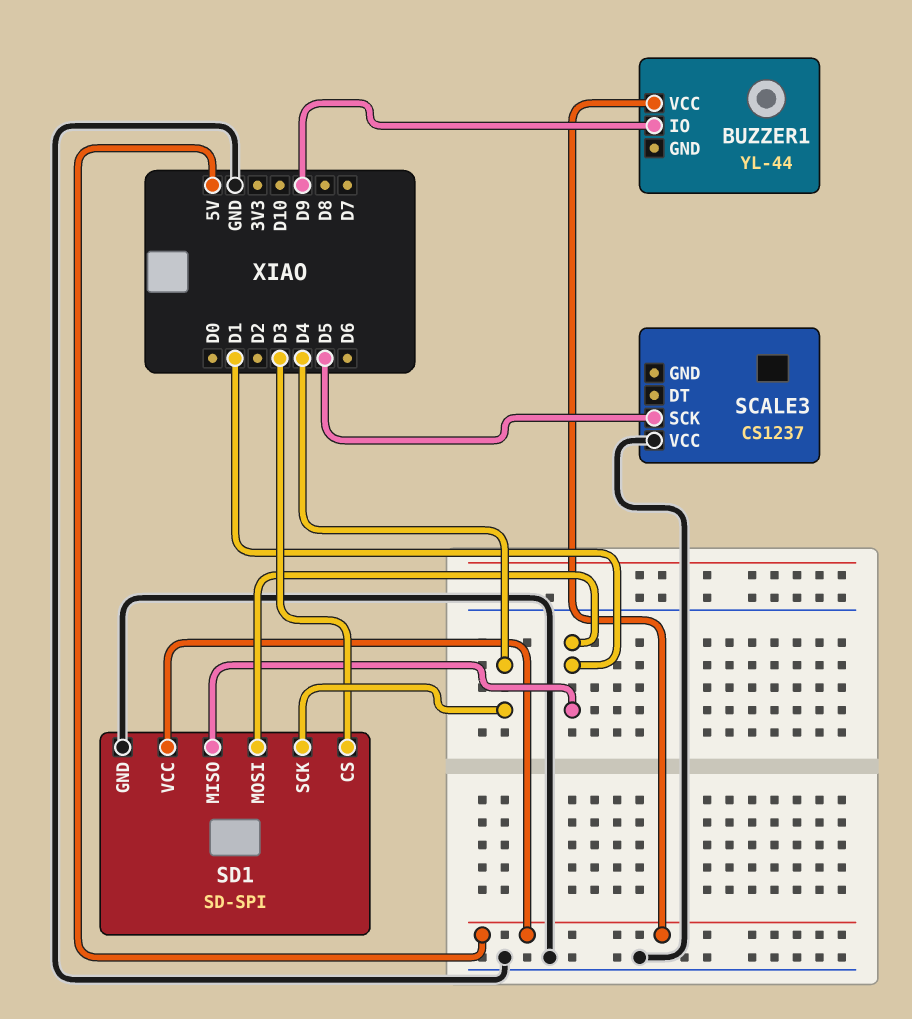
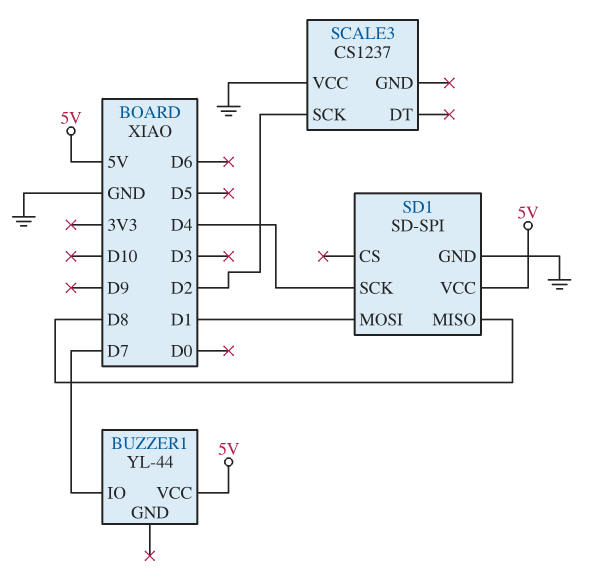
BUZZER1 pin IO: D9 -> D7
SCALE3 pin SCK: D5 -> D2
SD1 pin CS: D3 -> none
SD1 pin MISO: D1 -> D8

